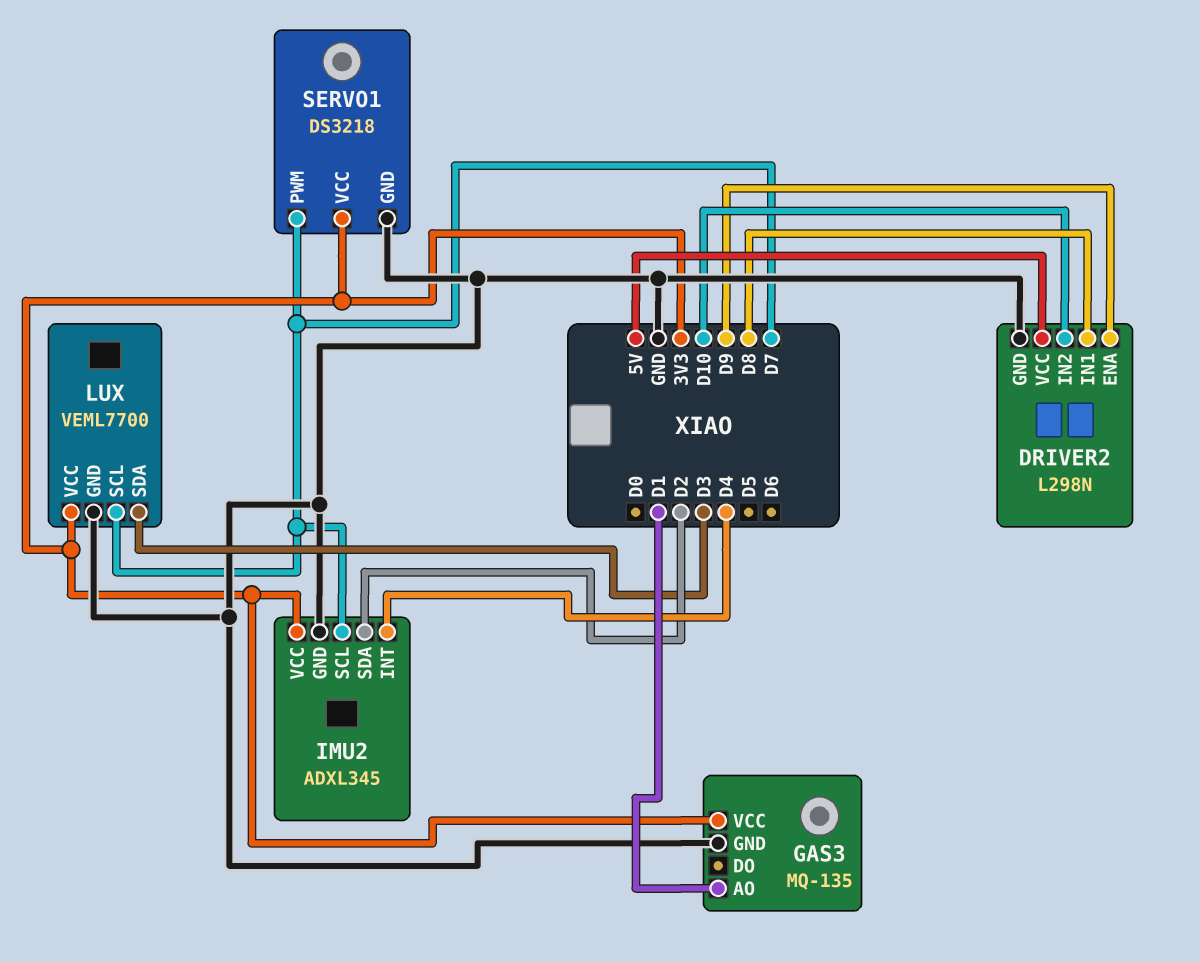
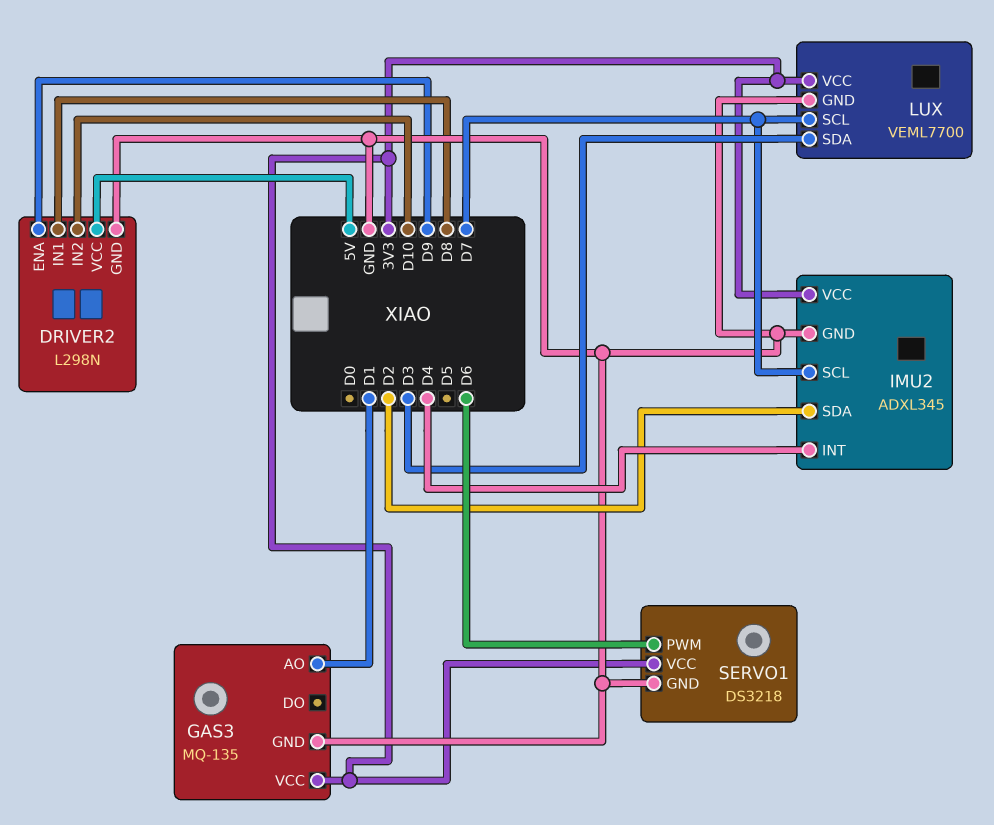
SERVO1 pin PWM: D7 -> D6

